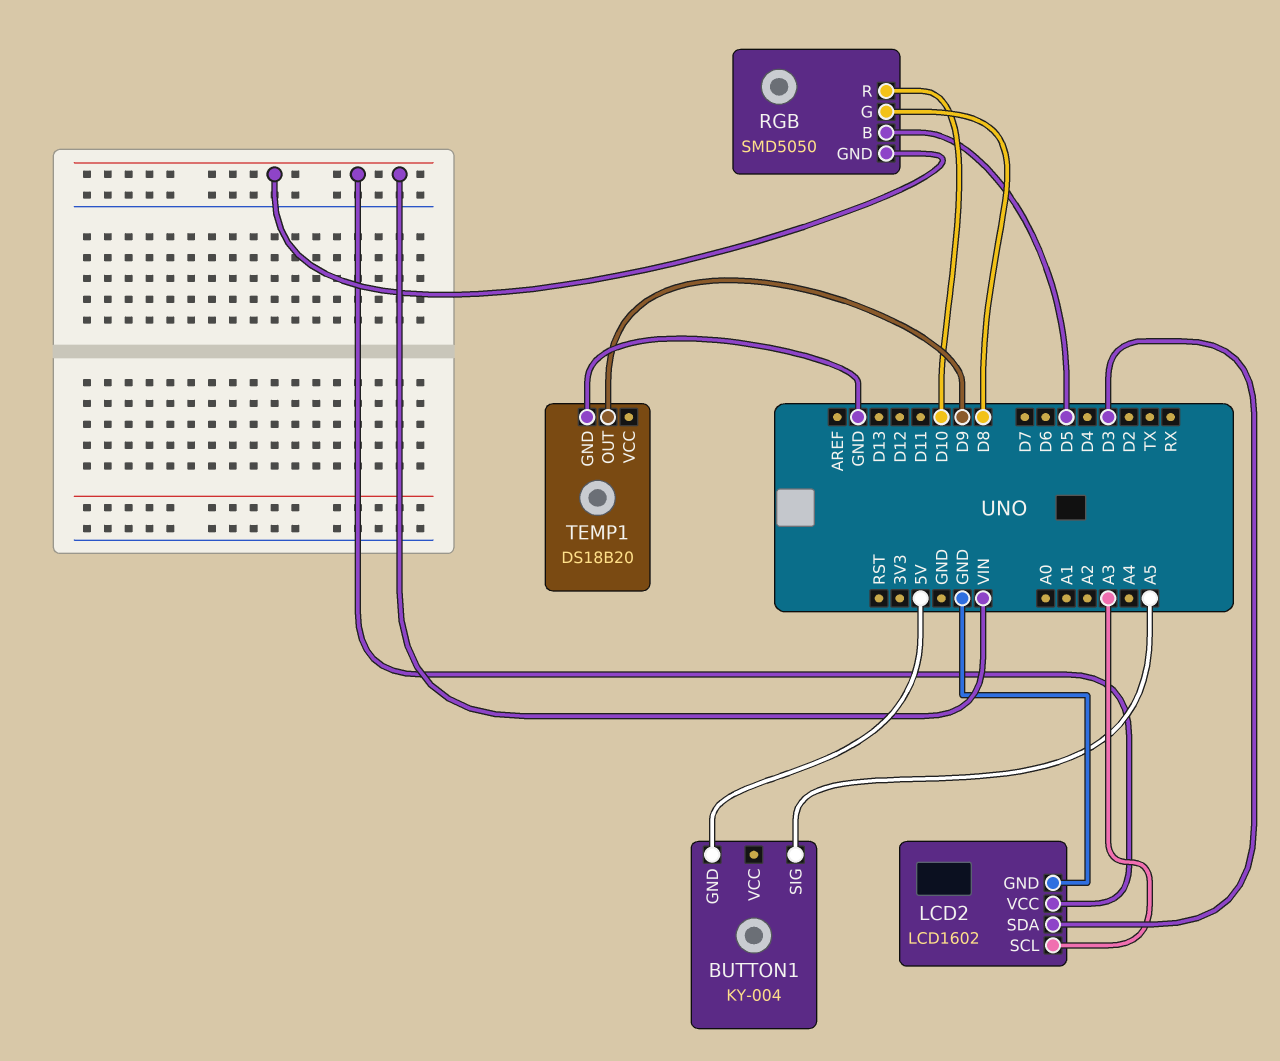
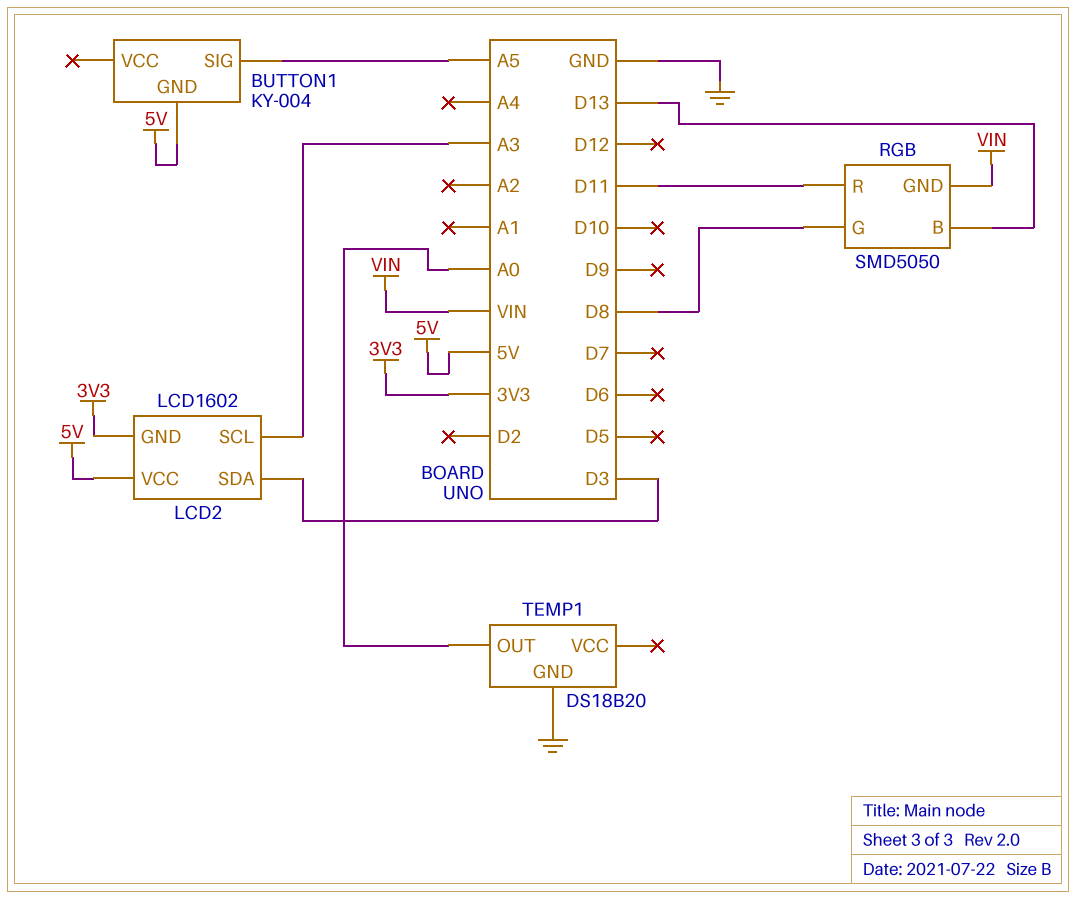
LCD2 pin GND: GND -> 3V3
LCD2 pin VCC: VIN -> 5V
RGB pin B: D5 -> D13
RGB pin R: D10 -> D11
TEMP1 pin OUT: D9 -> A0

